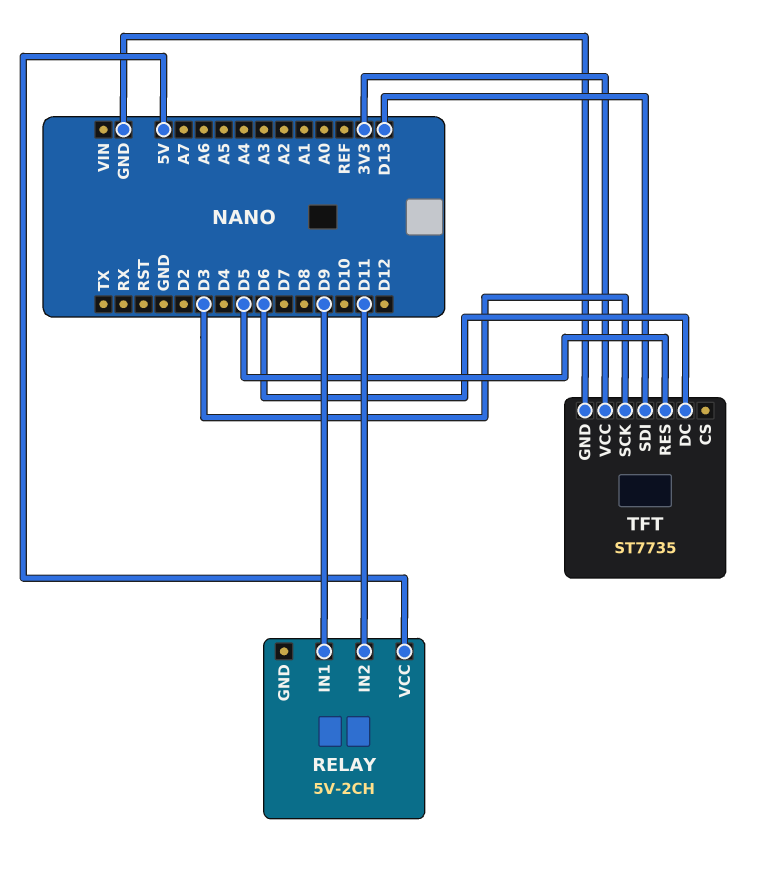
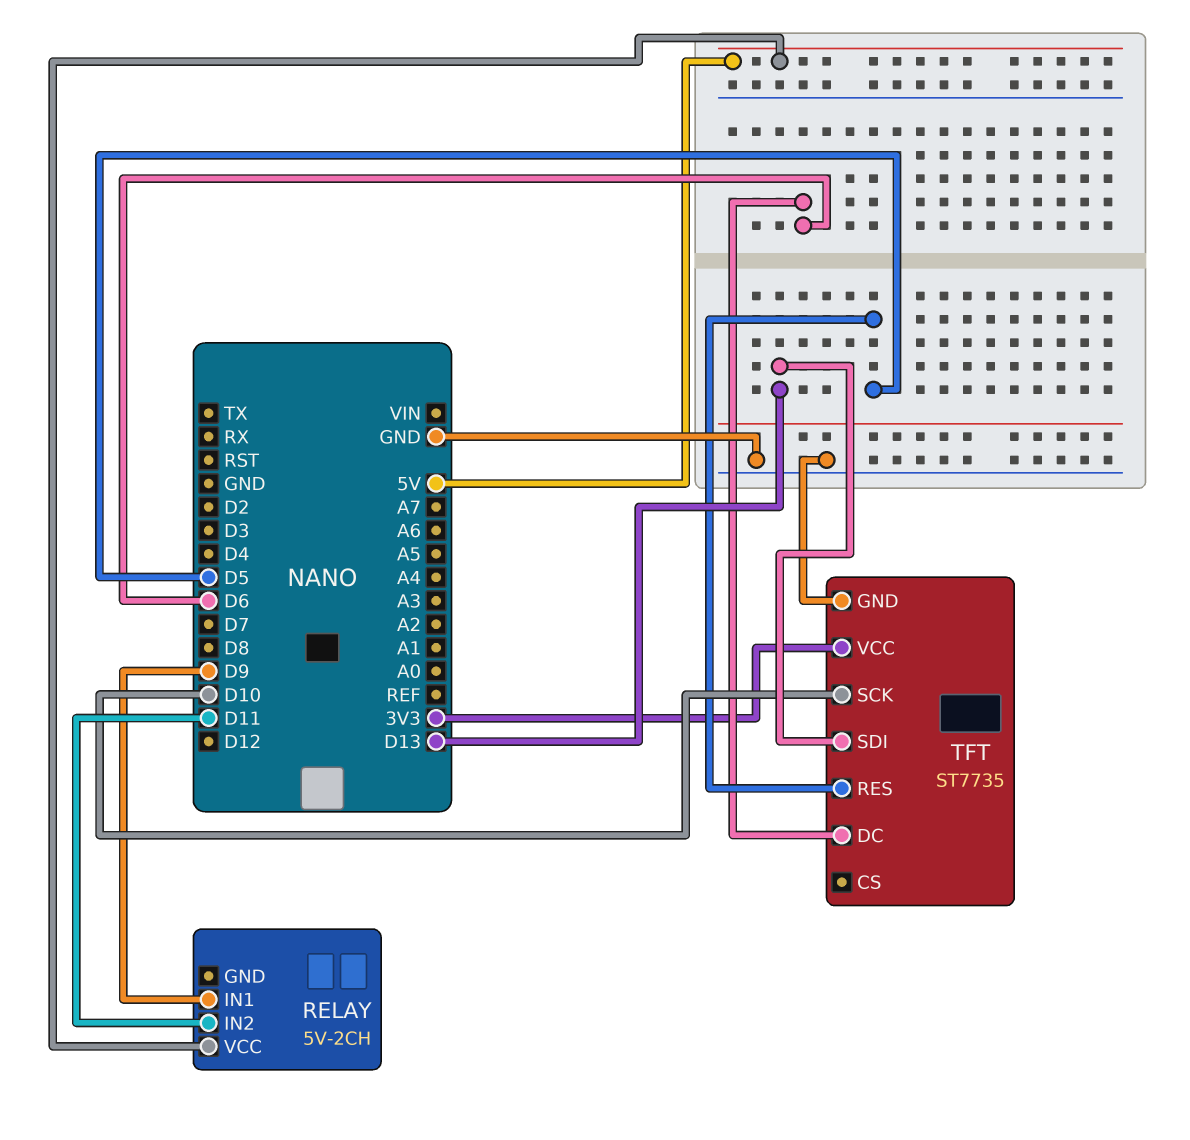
TFT pin SCK: D3 -> D10

